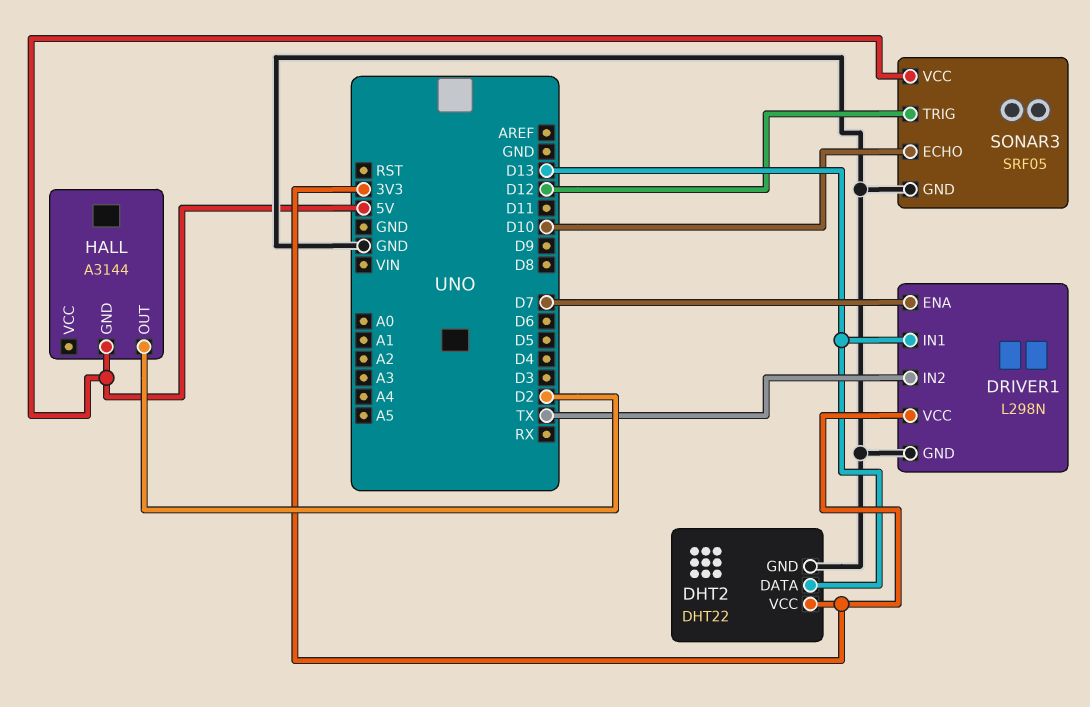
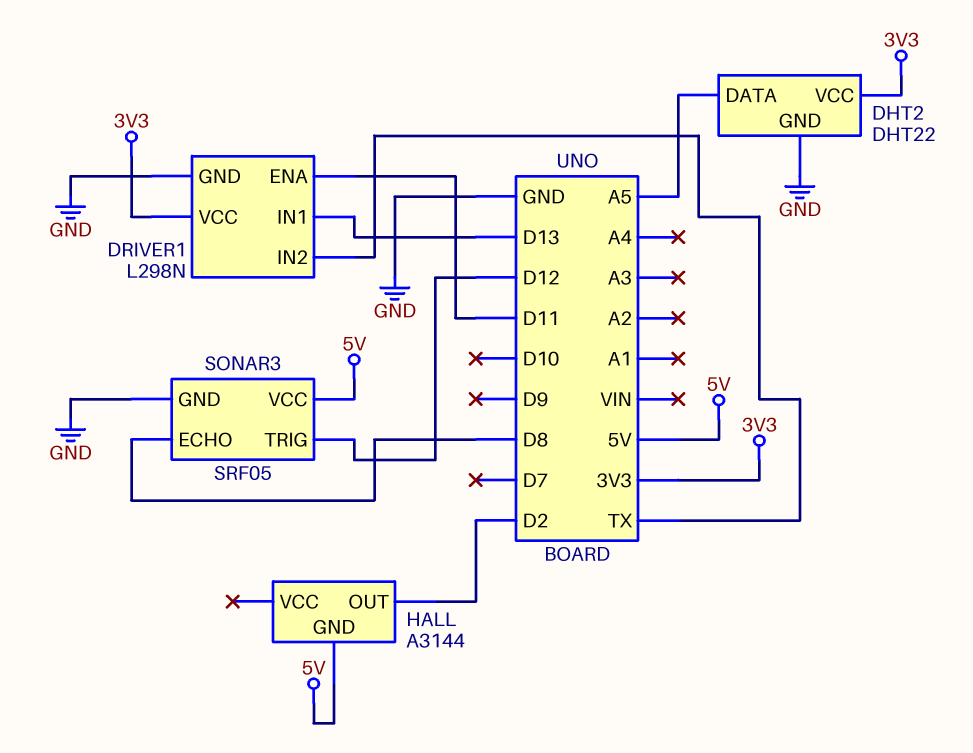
DHT2 pin DATA: D13 -> A5
DRIVER1 pin ENA: D7 -> D11
SONAR3 pin ECHO: D10 -> D8

